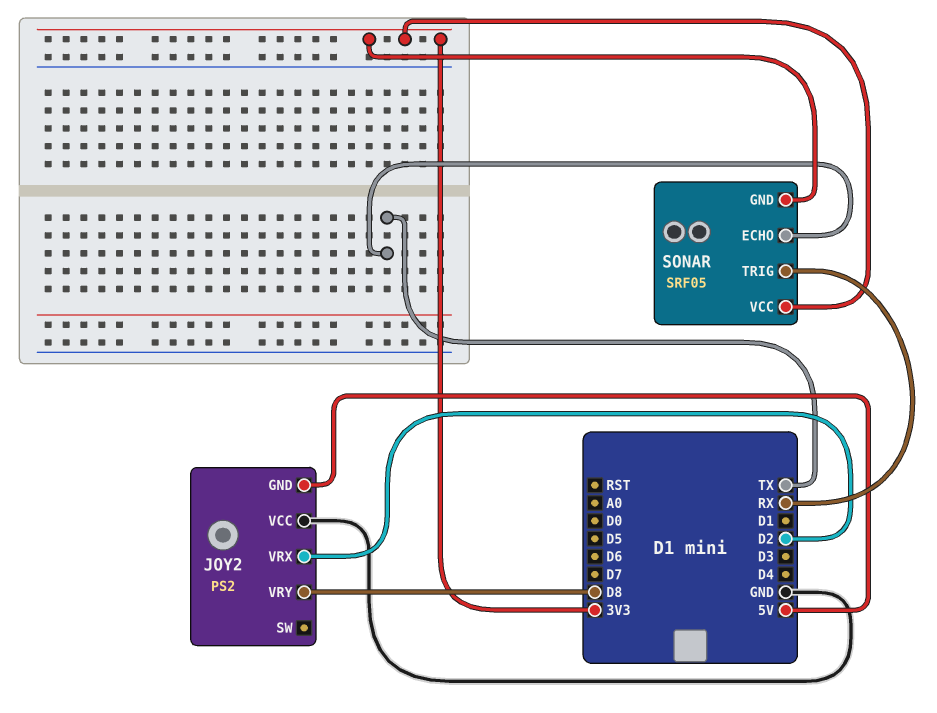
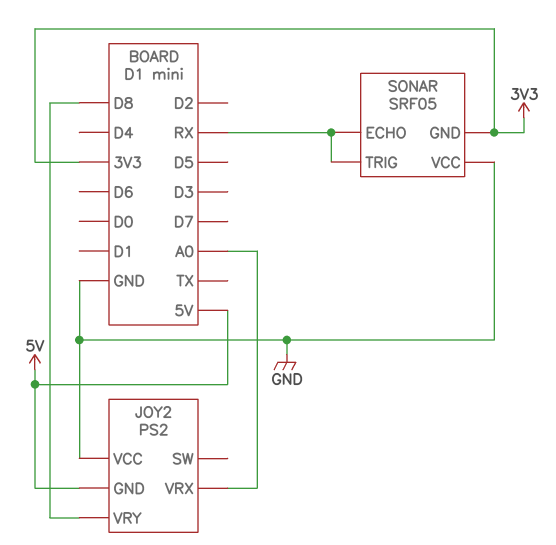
JOY2 pin VRX: D2 -> A0
SONAR pin ECHO: TX -> RX
SONAR pin VCC: 3V3 -> GND

